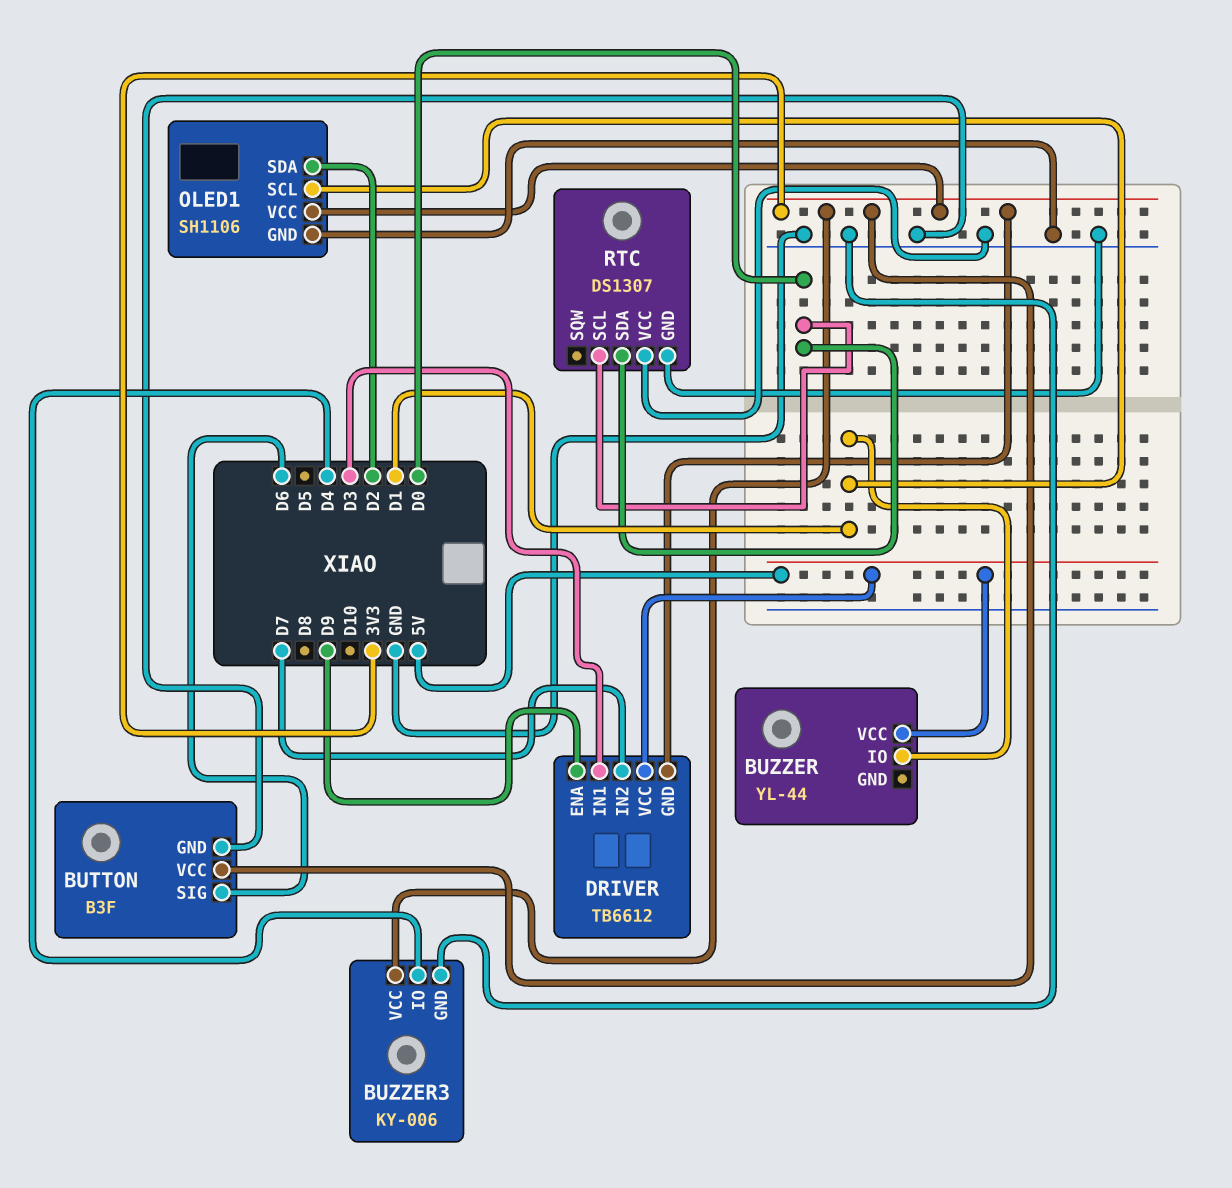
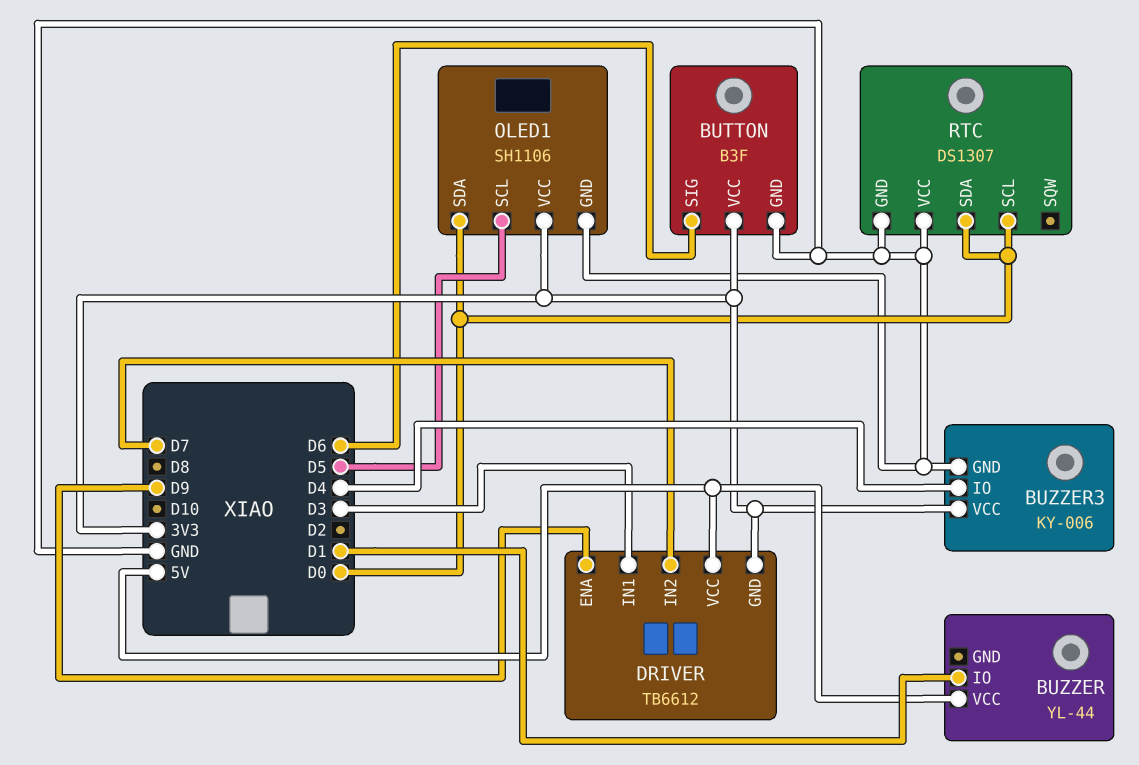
OLED1 pin SCL: D1 -> D5
OLED1 pin SDA: D2 -> D0

